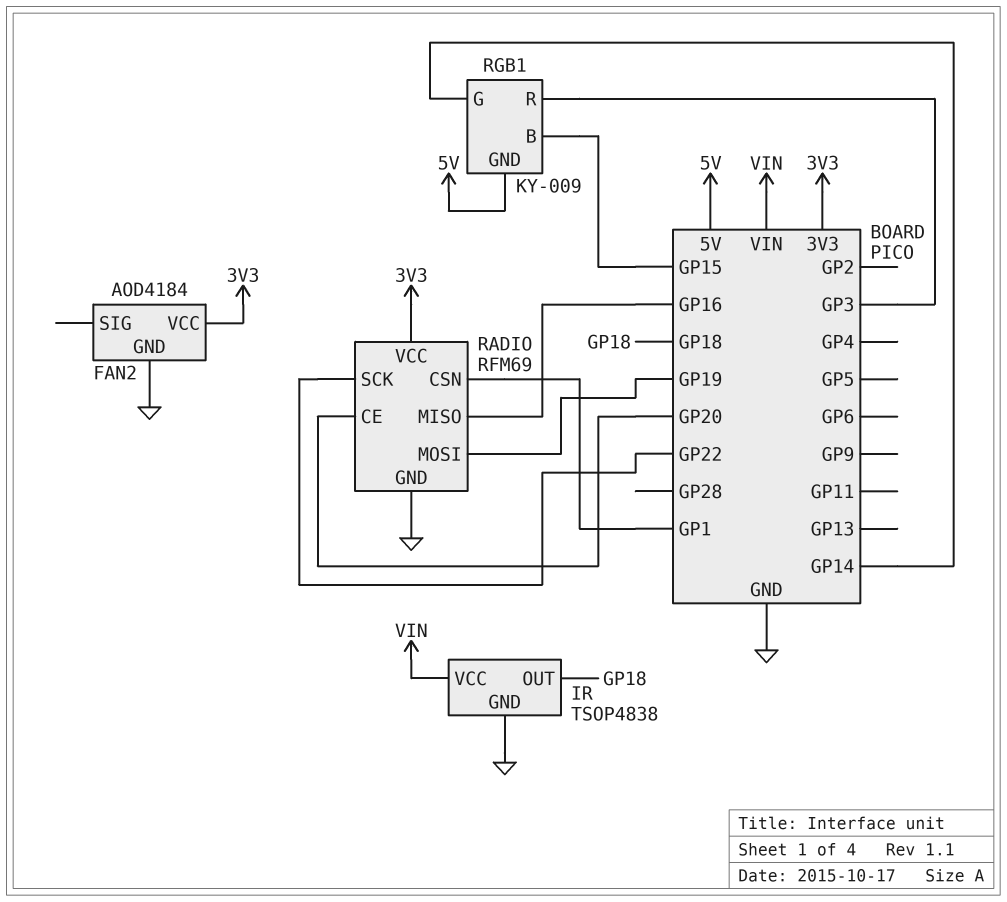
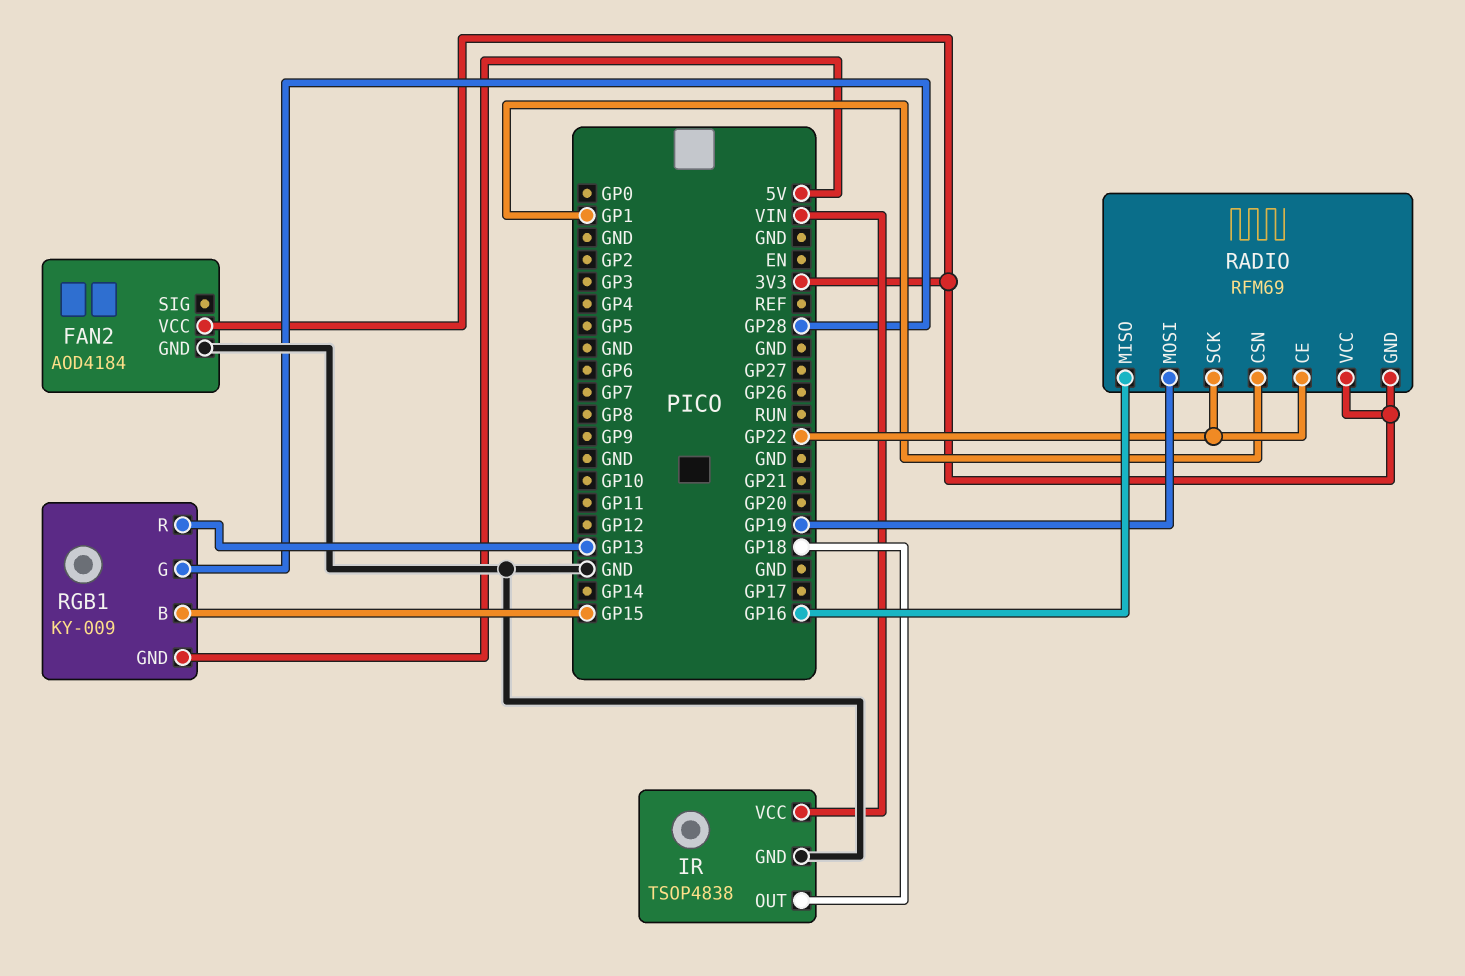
RADIO pin CE: GP20 -> GP22
RADIO pin GND: GND -> 3V3
RGB1 pin G: GP14 -> GP28
RGB1 pin R: GP3 -> GP13

